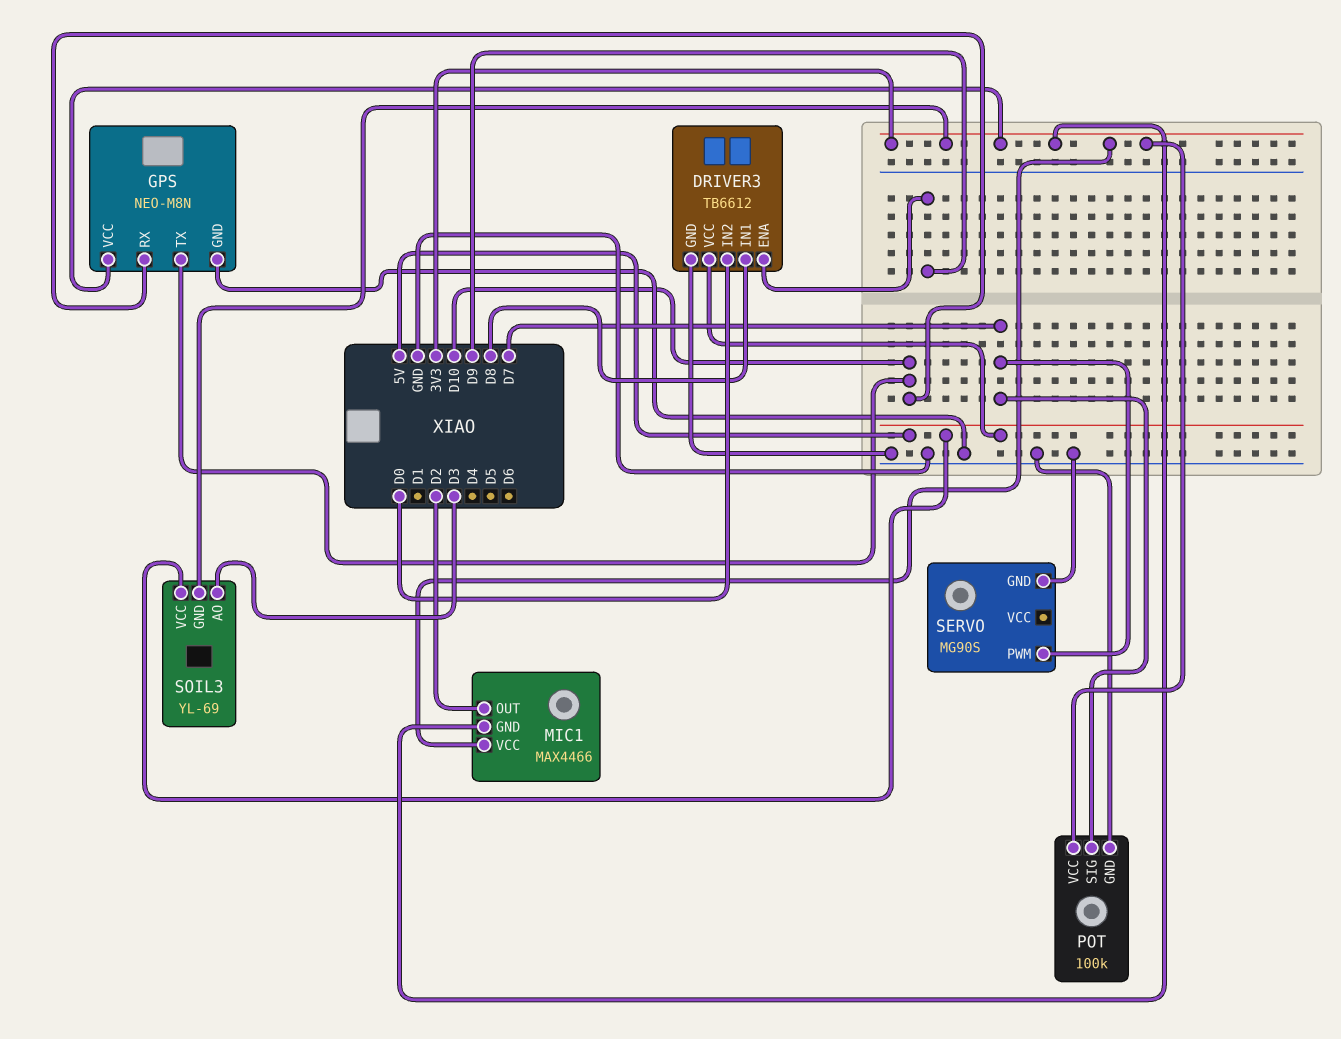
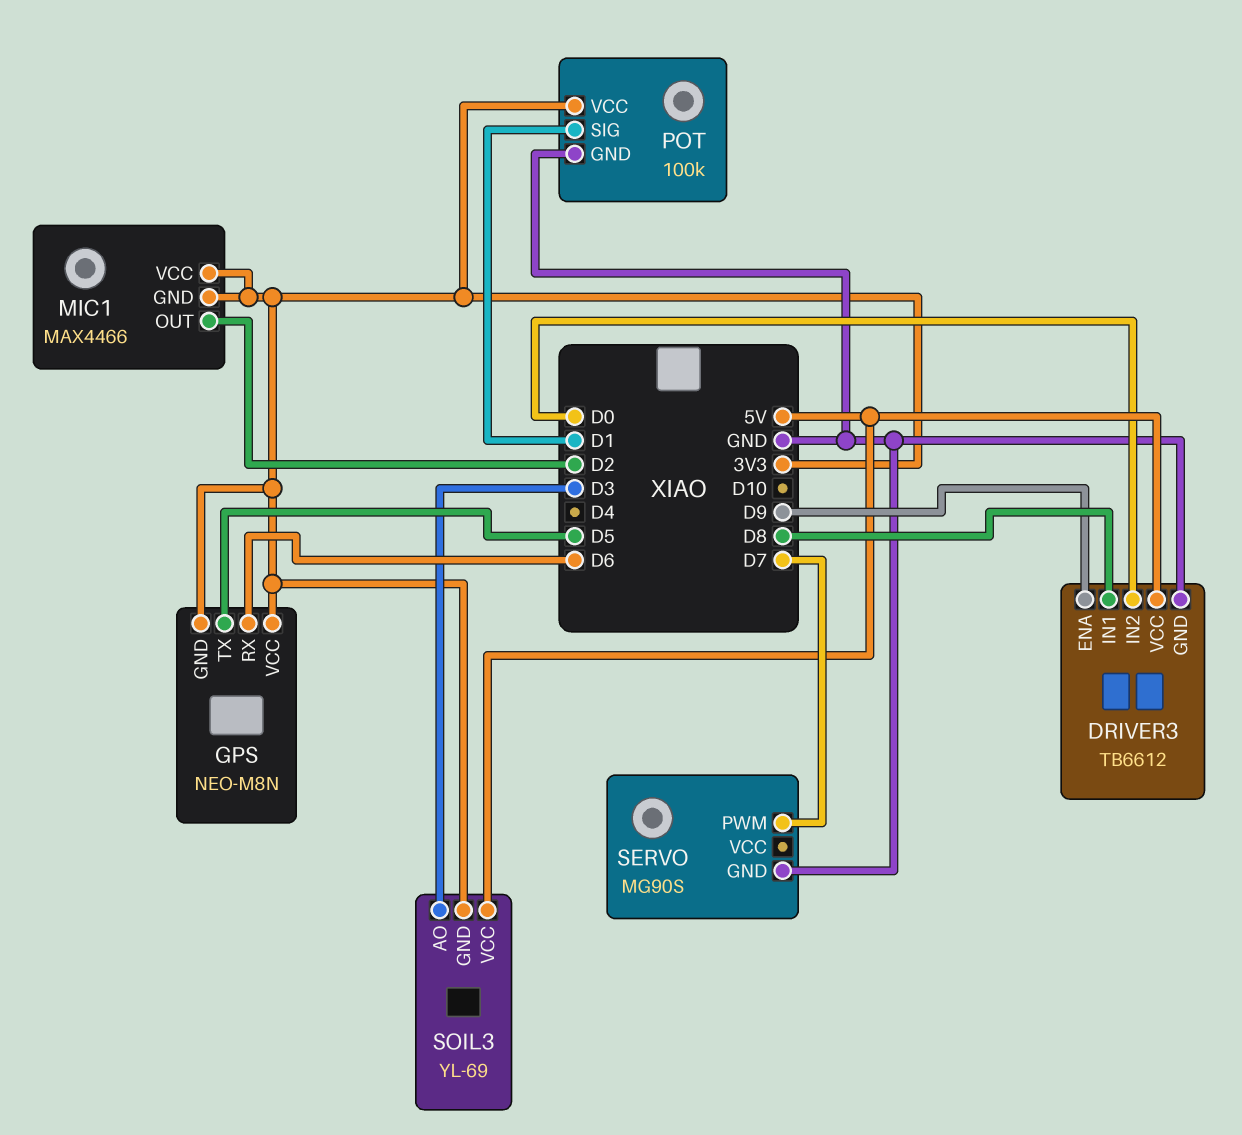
GPS pin GND: GND -> 3V3
GPS pin RX: D10 -> D6
GPS pin TX: D10 -> D5
POT pin SIG: D7 -> D1

